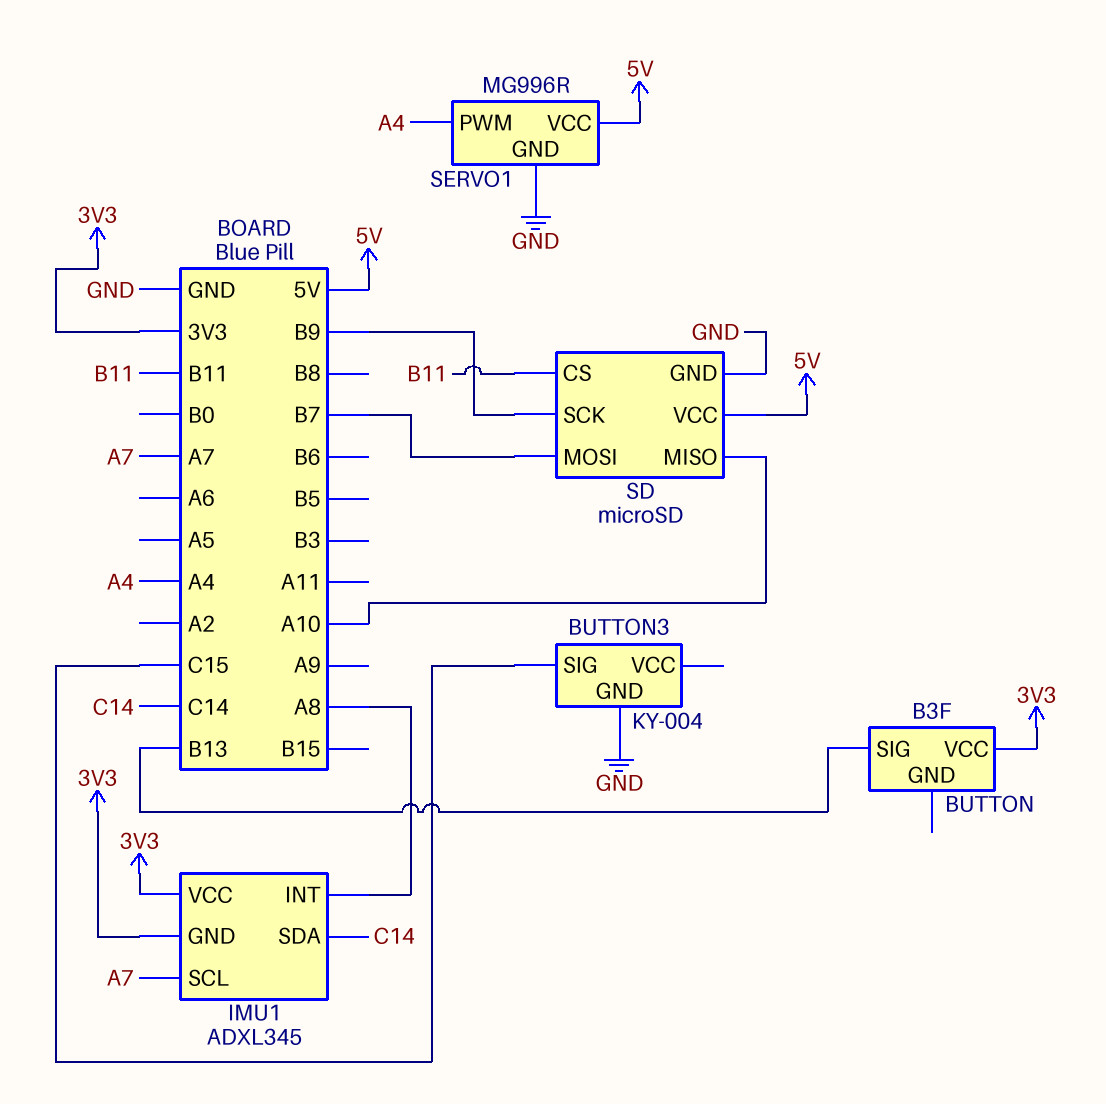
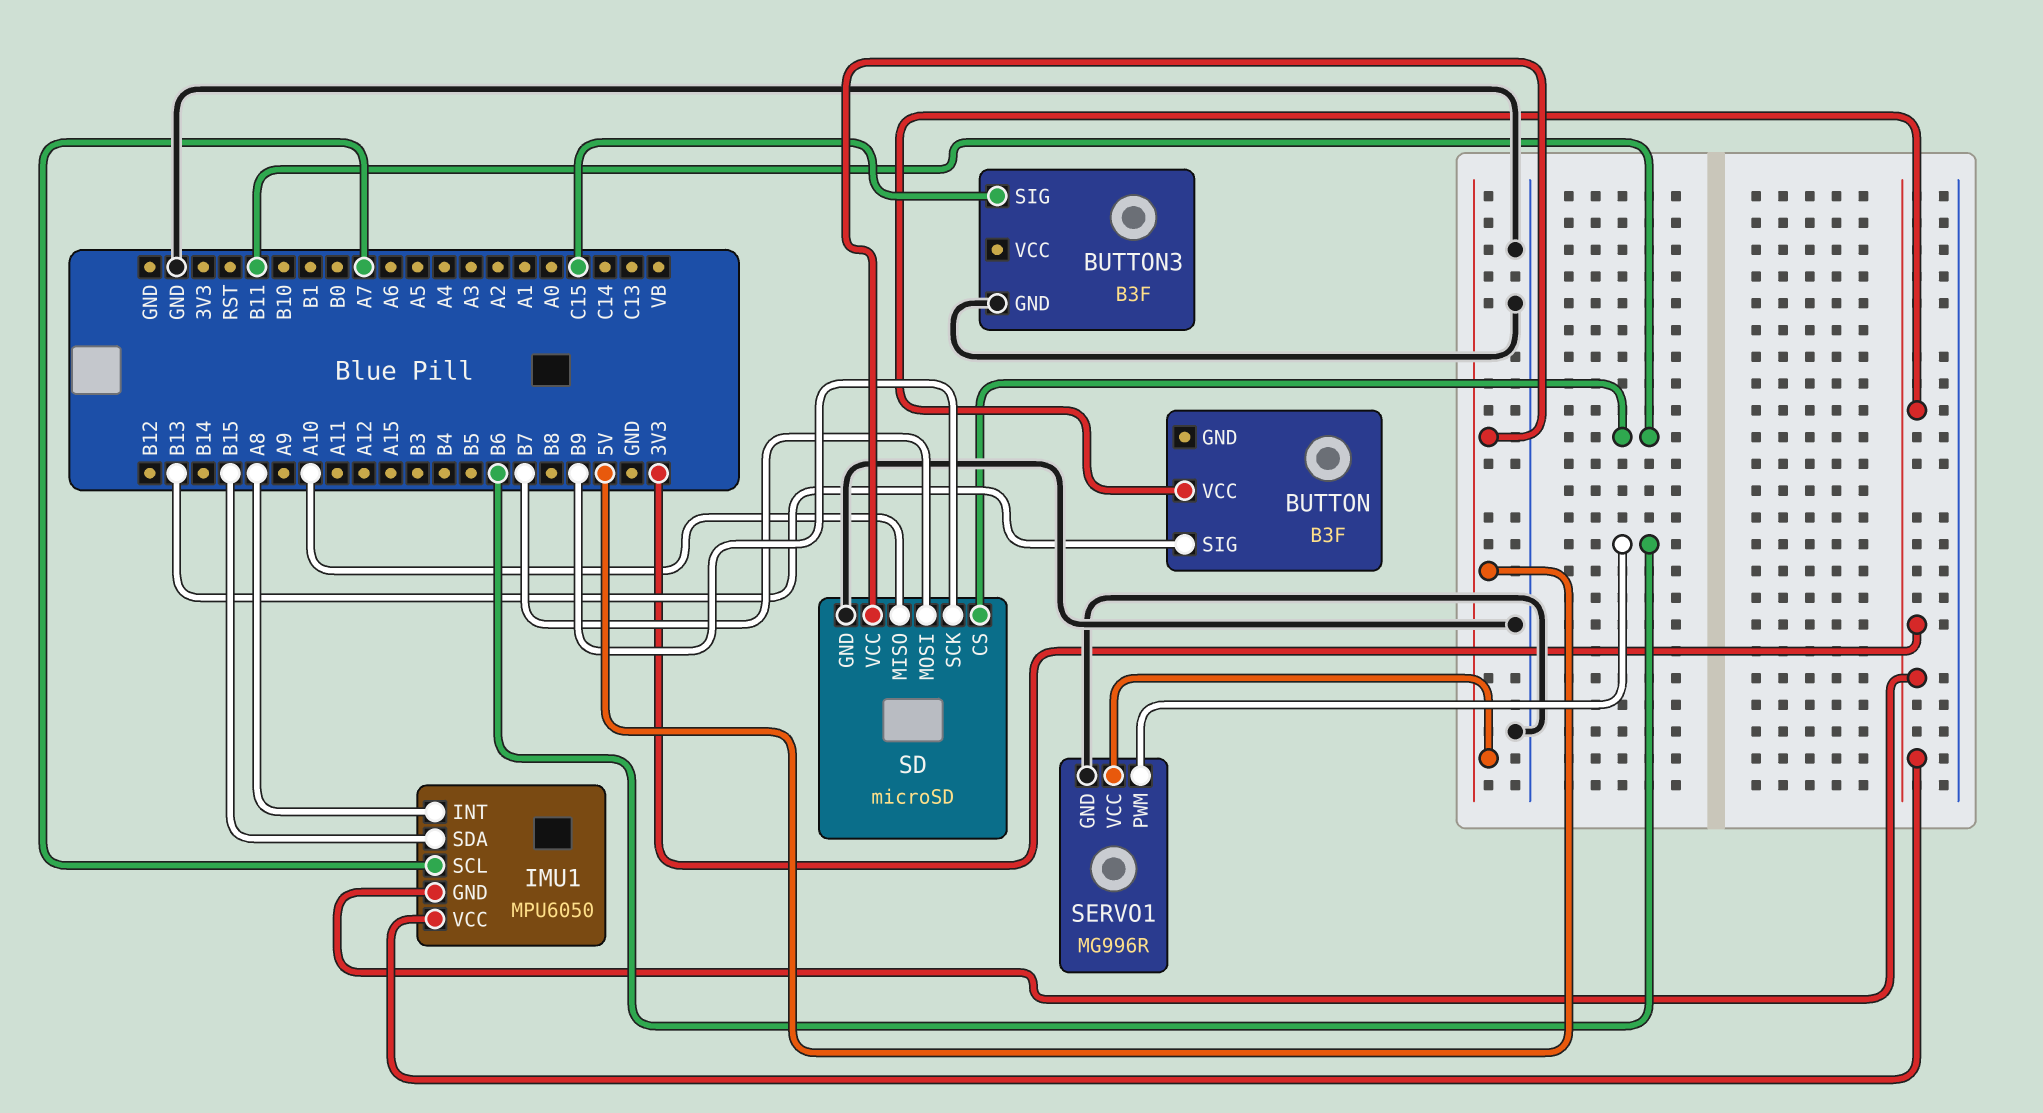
BUTTON3: KY-004 -> B3F
IMU1: ADXL345 -> MPU6050
IMU1 pin SDA: C14 -> B15
SERVO1 pin PWM: A4 -> B6

